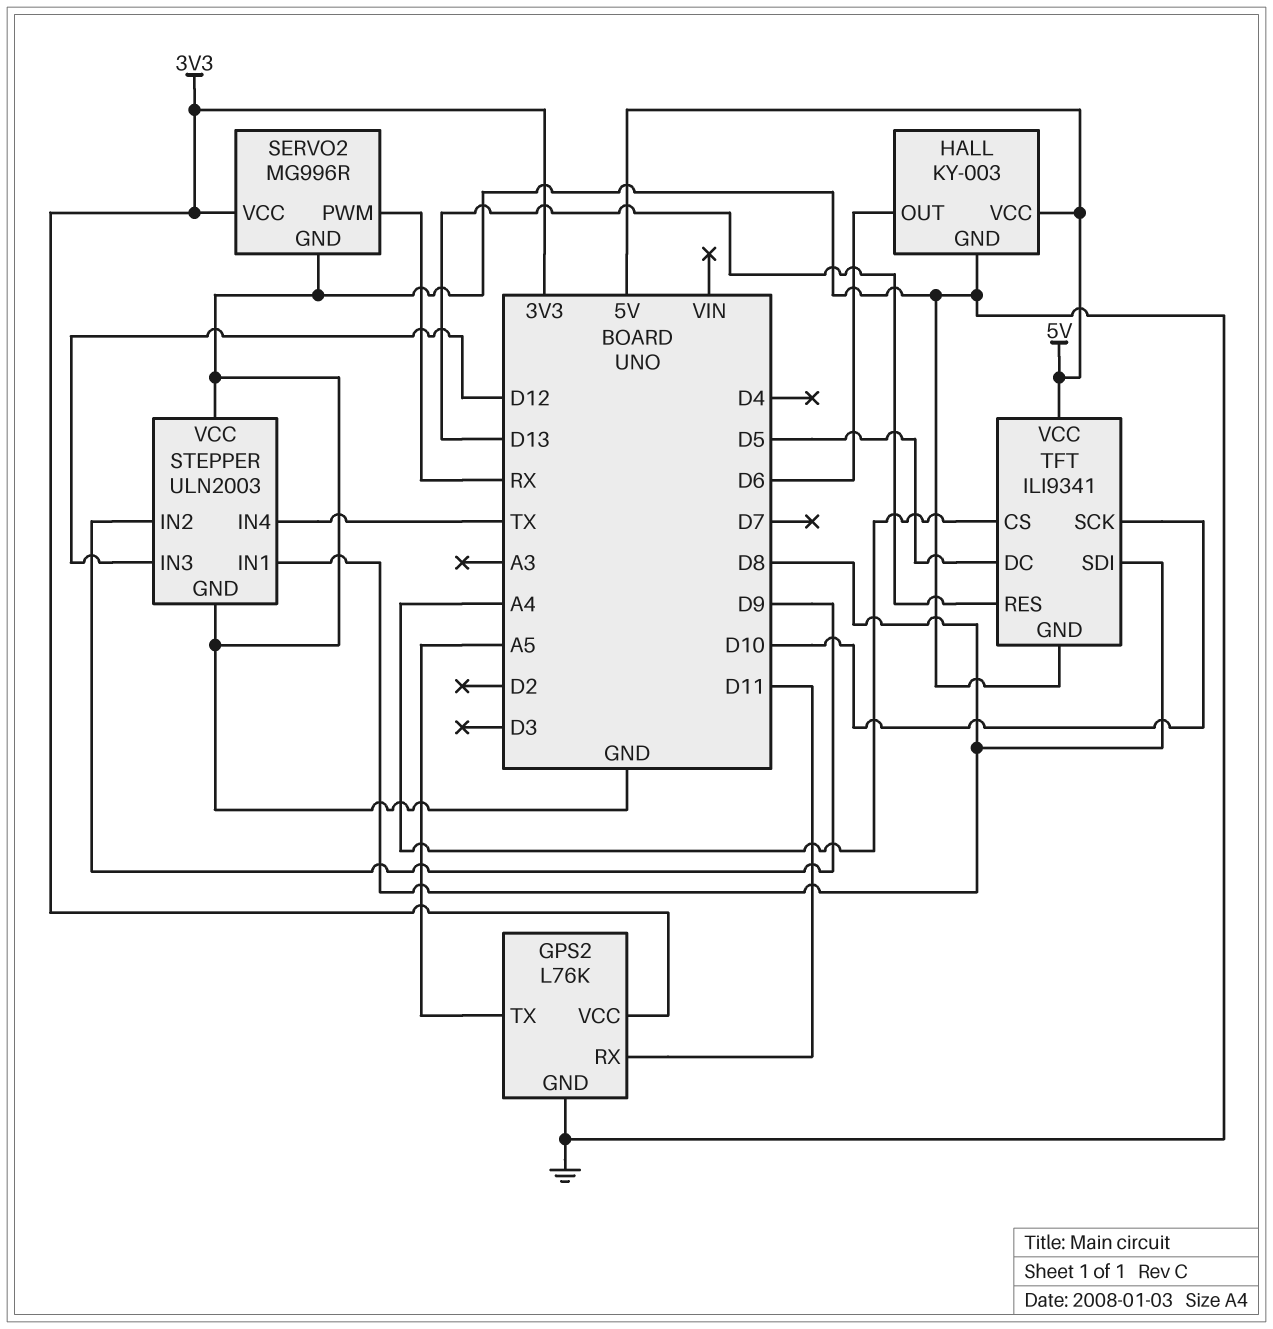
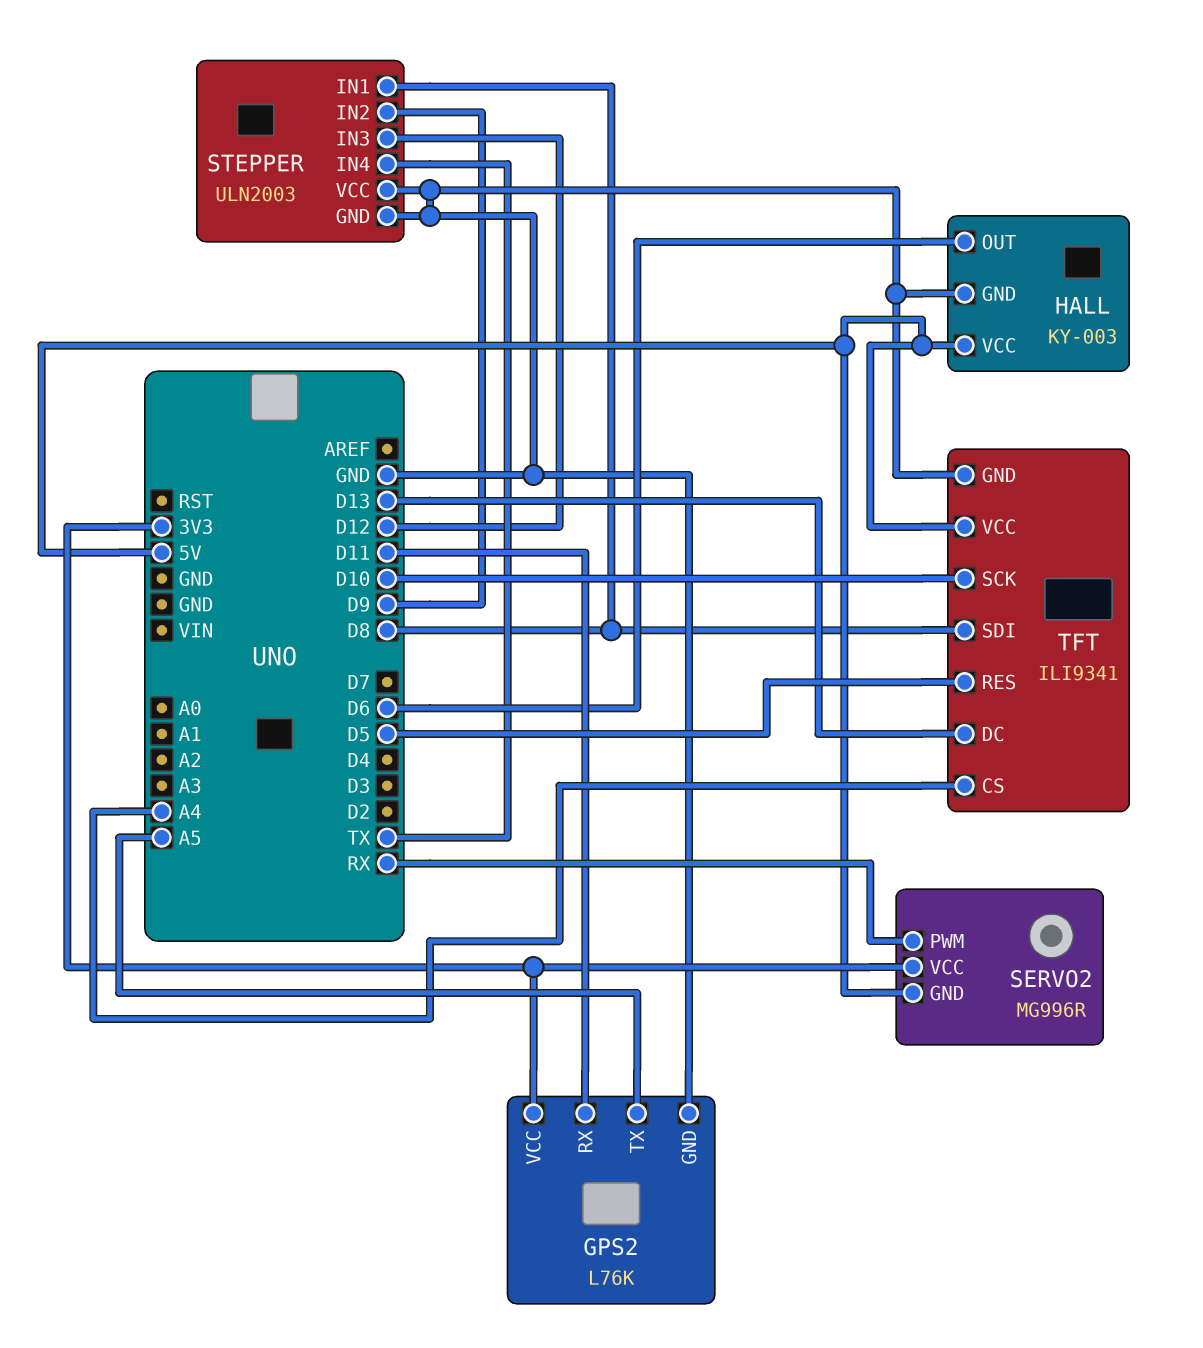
SERVO2 pin GND: GND -> 5V
TFT pin DC: D5 -> D13
TFT pin RES: D13 -> D5

